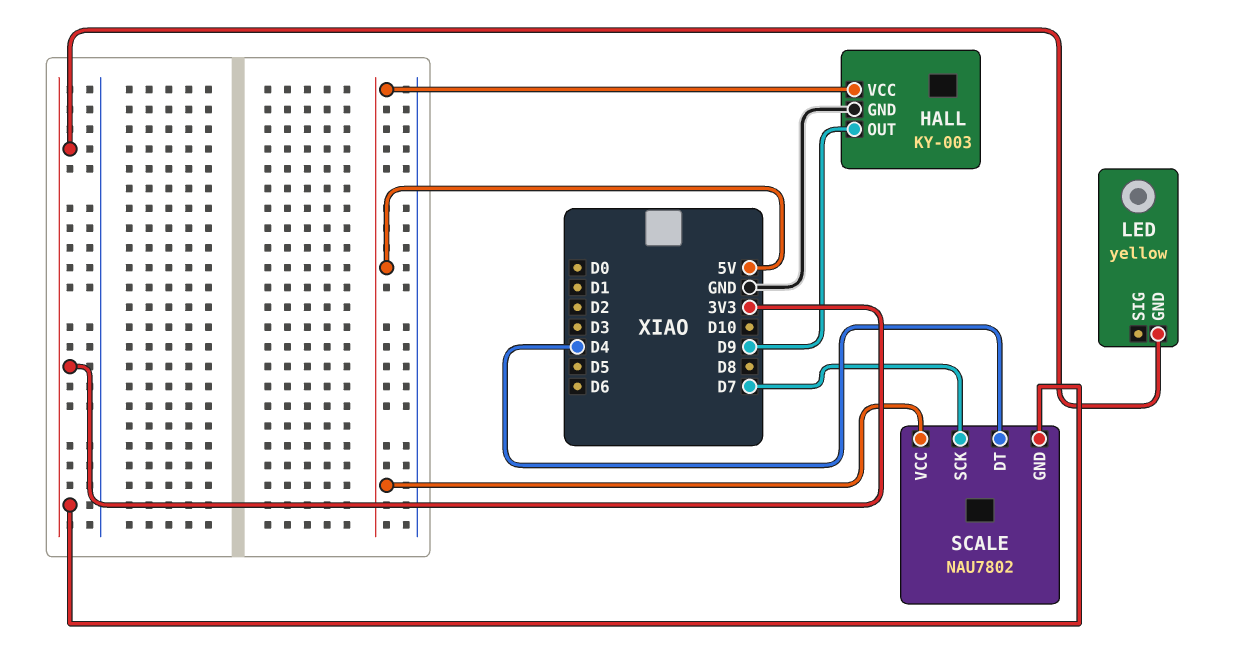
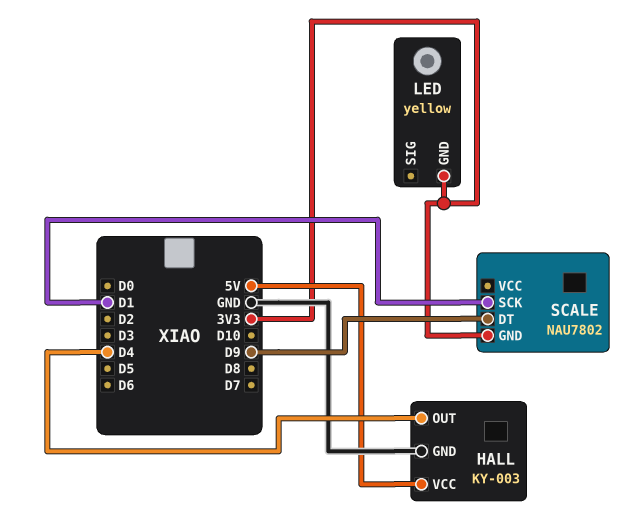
HALL pin OUT: D9 -> D4
SCALE pin DT: D4 -> D9
SCALE pin SCK: D7 -> D1
SCALE pin VCC: 5V -> none

